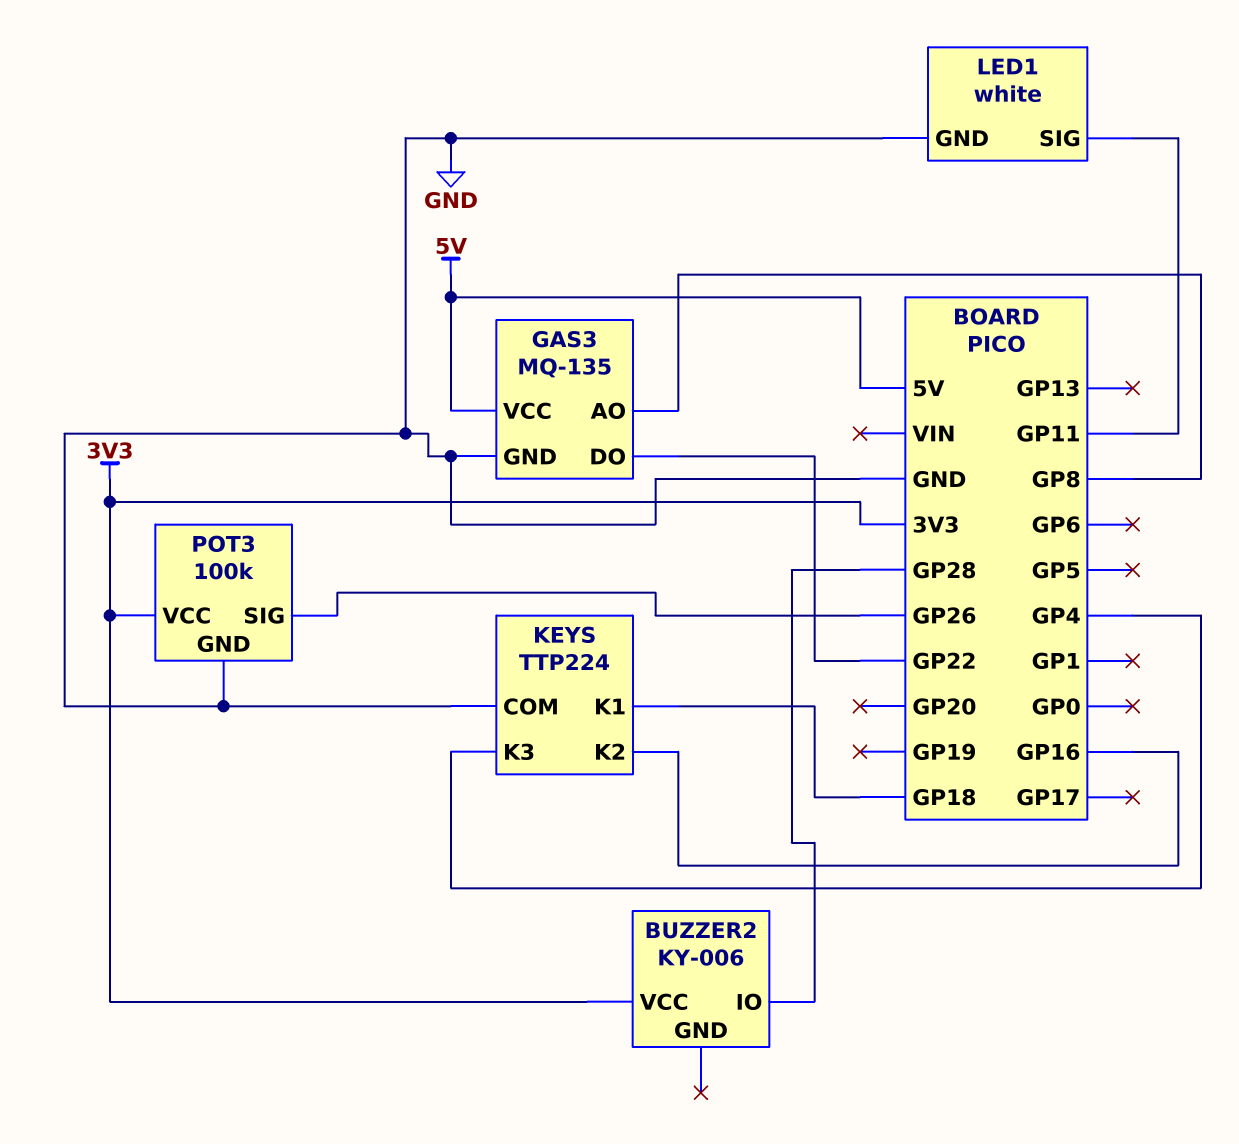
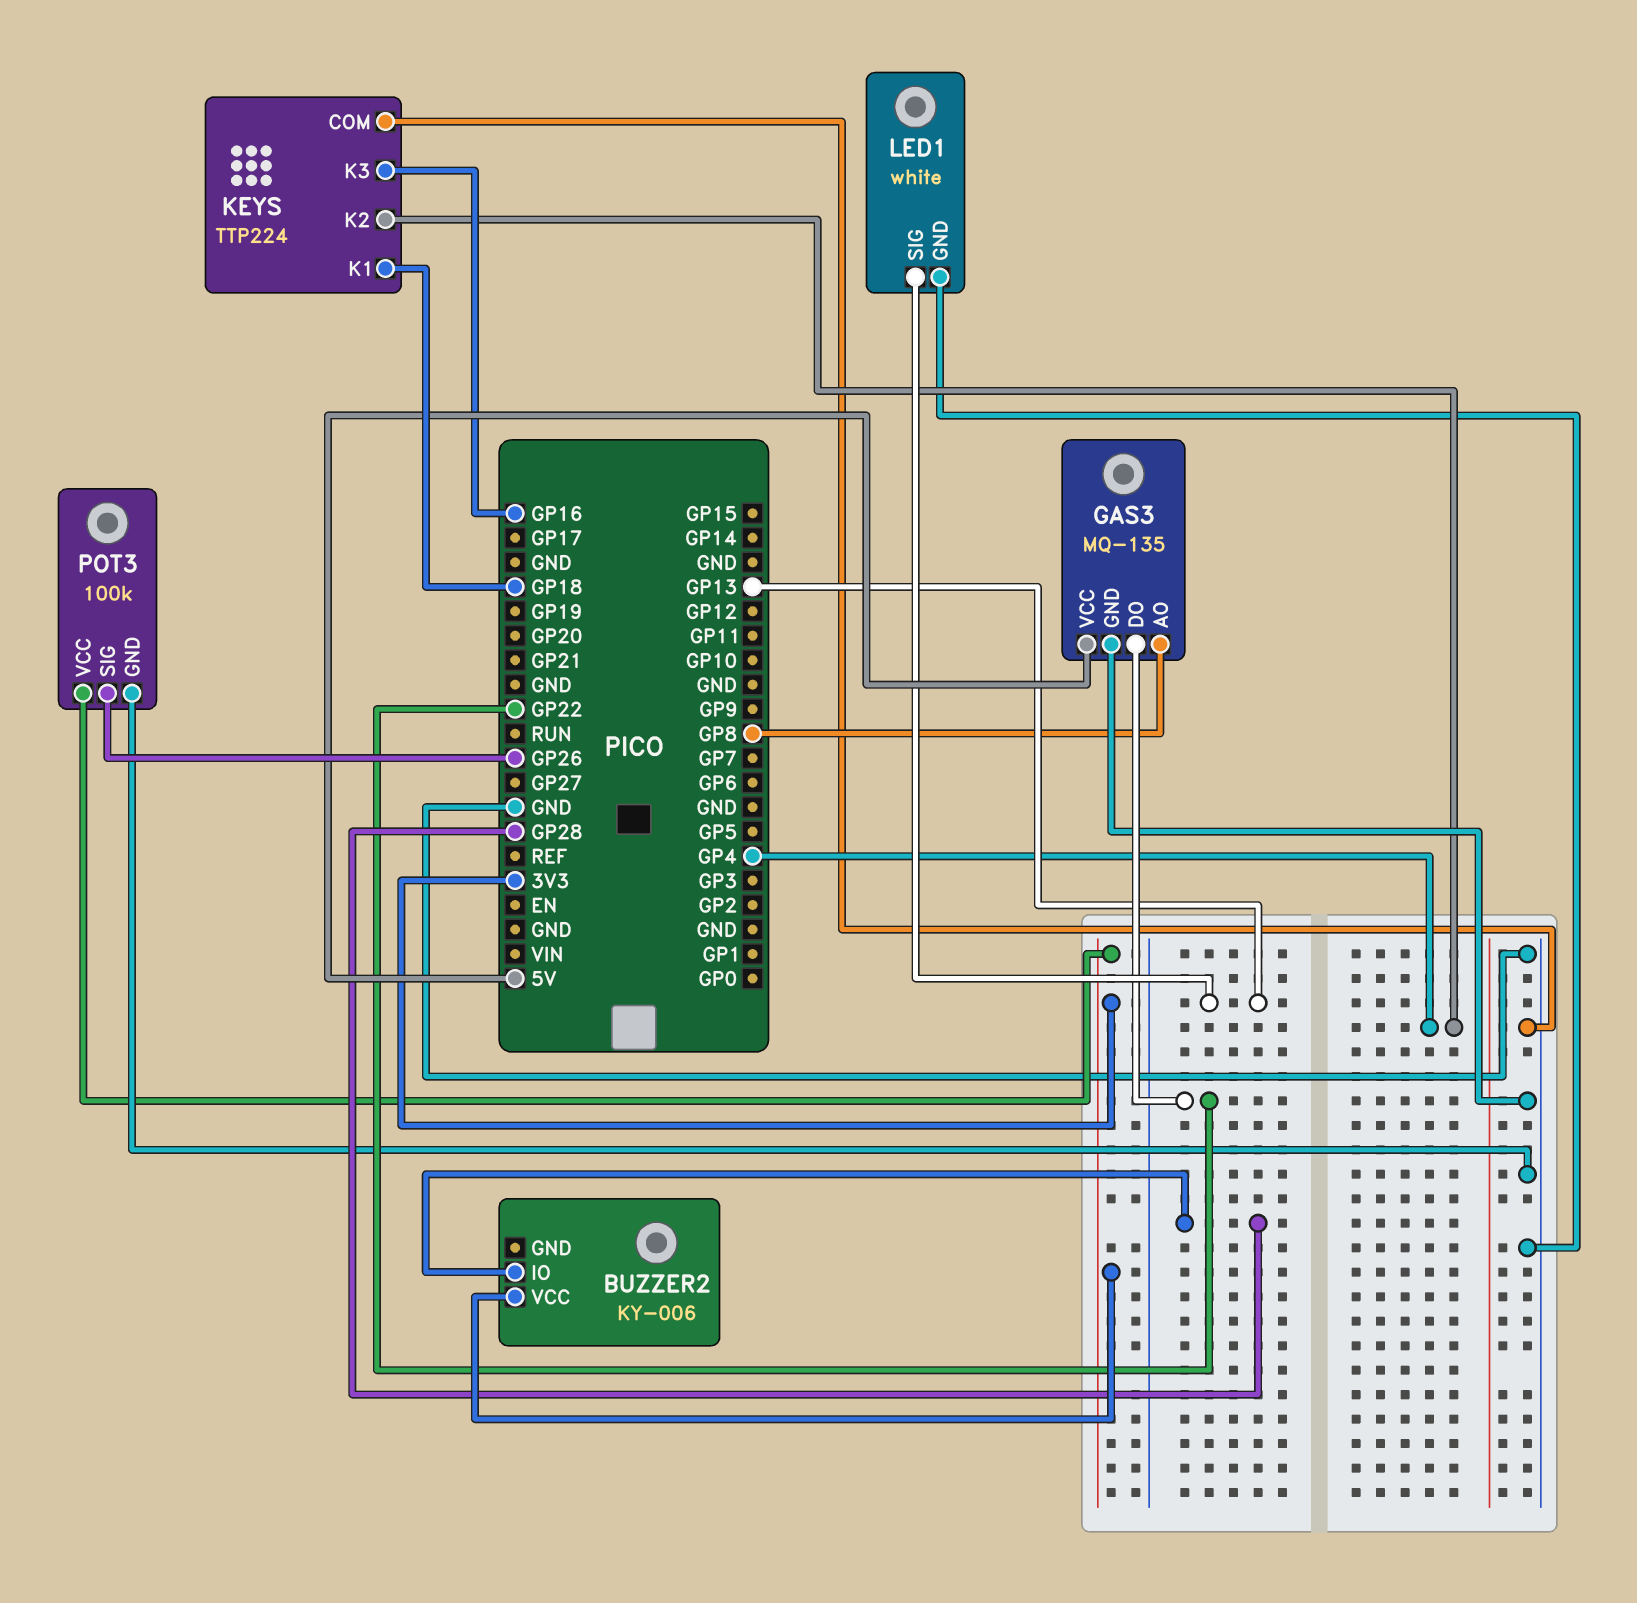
KEYS pin K2: GP16 -> GP4
KEYS pin K3: GP4 -> GP16
LED1 pin SIG: GP11 -> GP13

